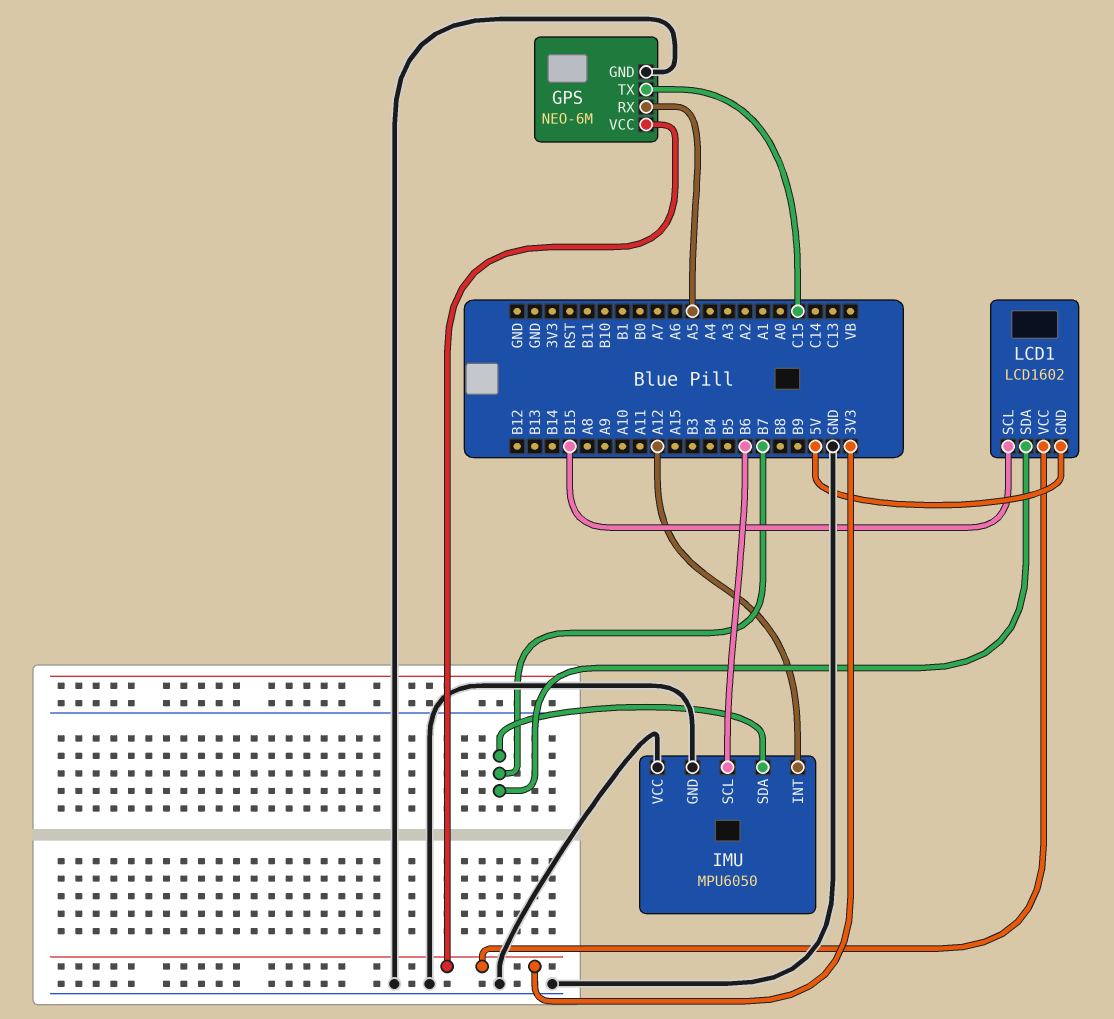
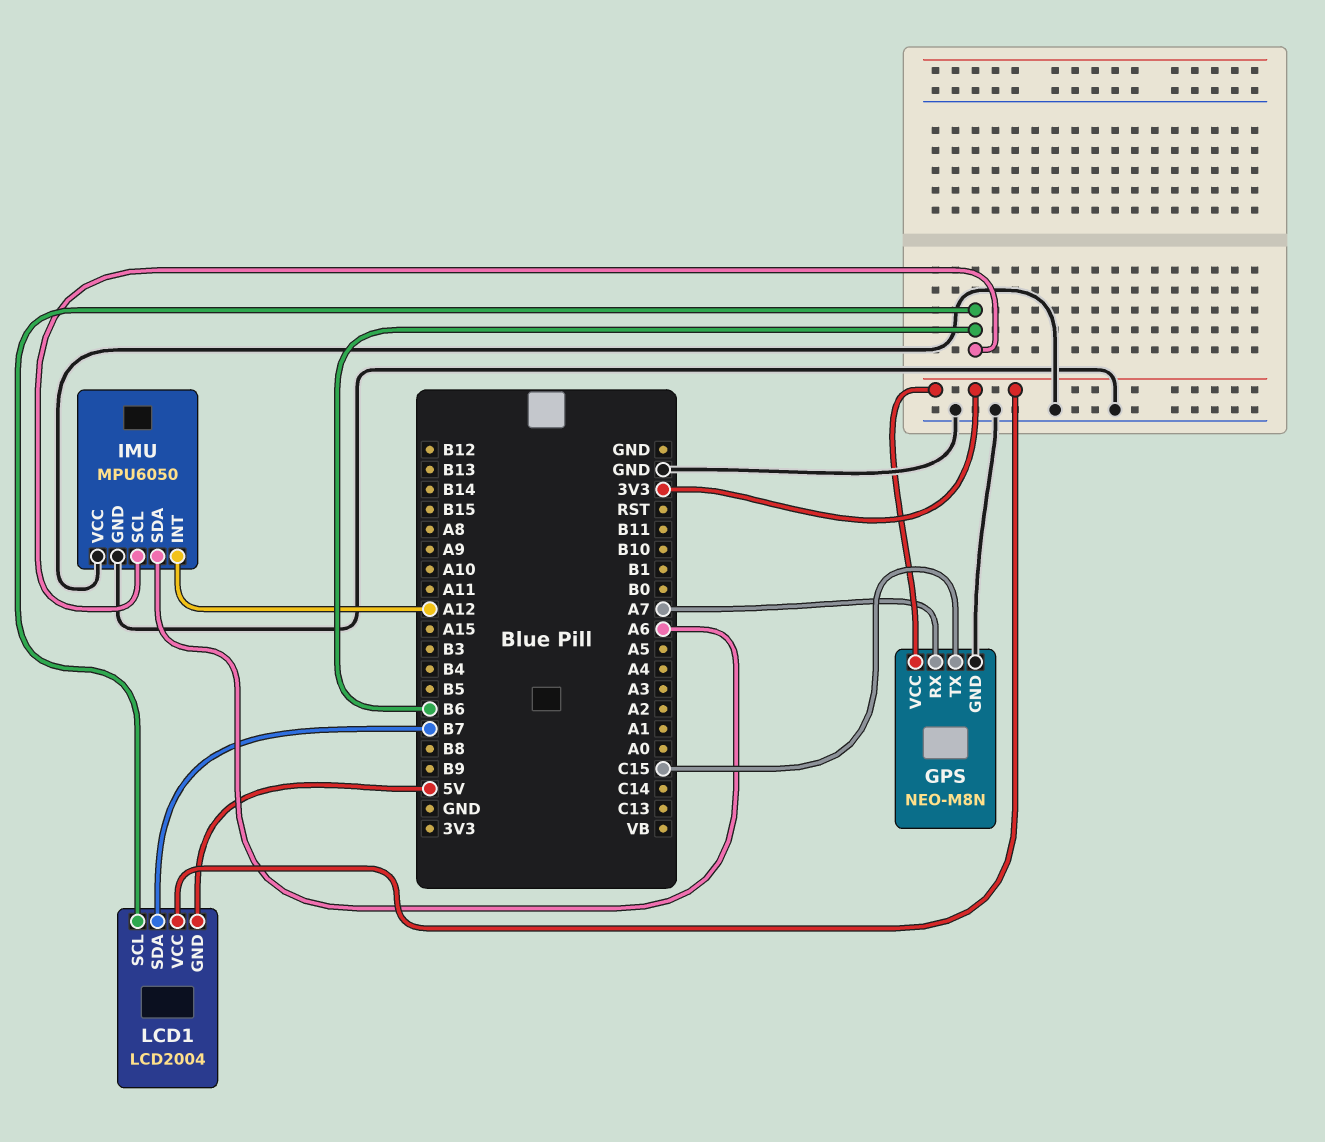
GPS: NEO-6M -> NEO-M8N
GPS pin RX: A5 -> A7
IMU pin SDA: B7 -> A6
LCD1: LCD1602 -> LCD2004
LCD1 pin SCL: B15 -> B6

